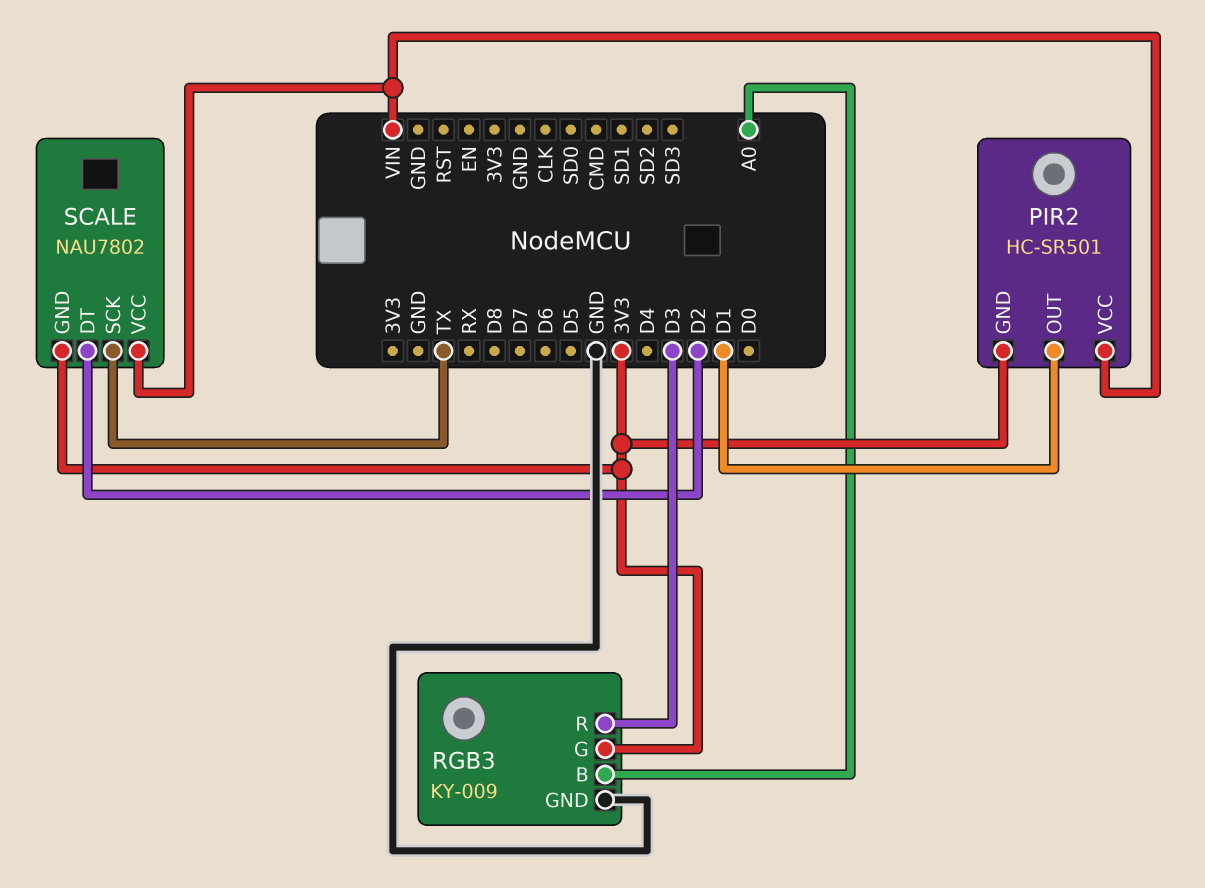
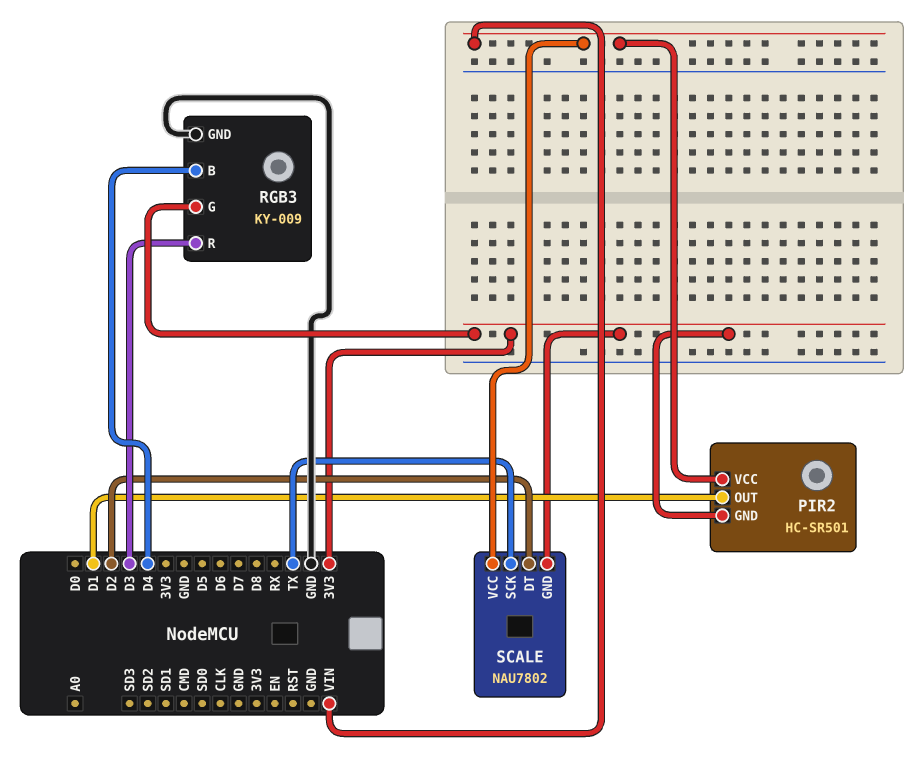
RGB3 pin B: A0 -> D4

